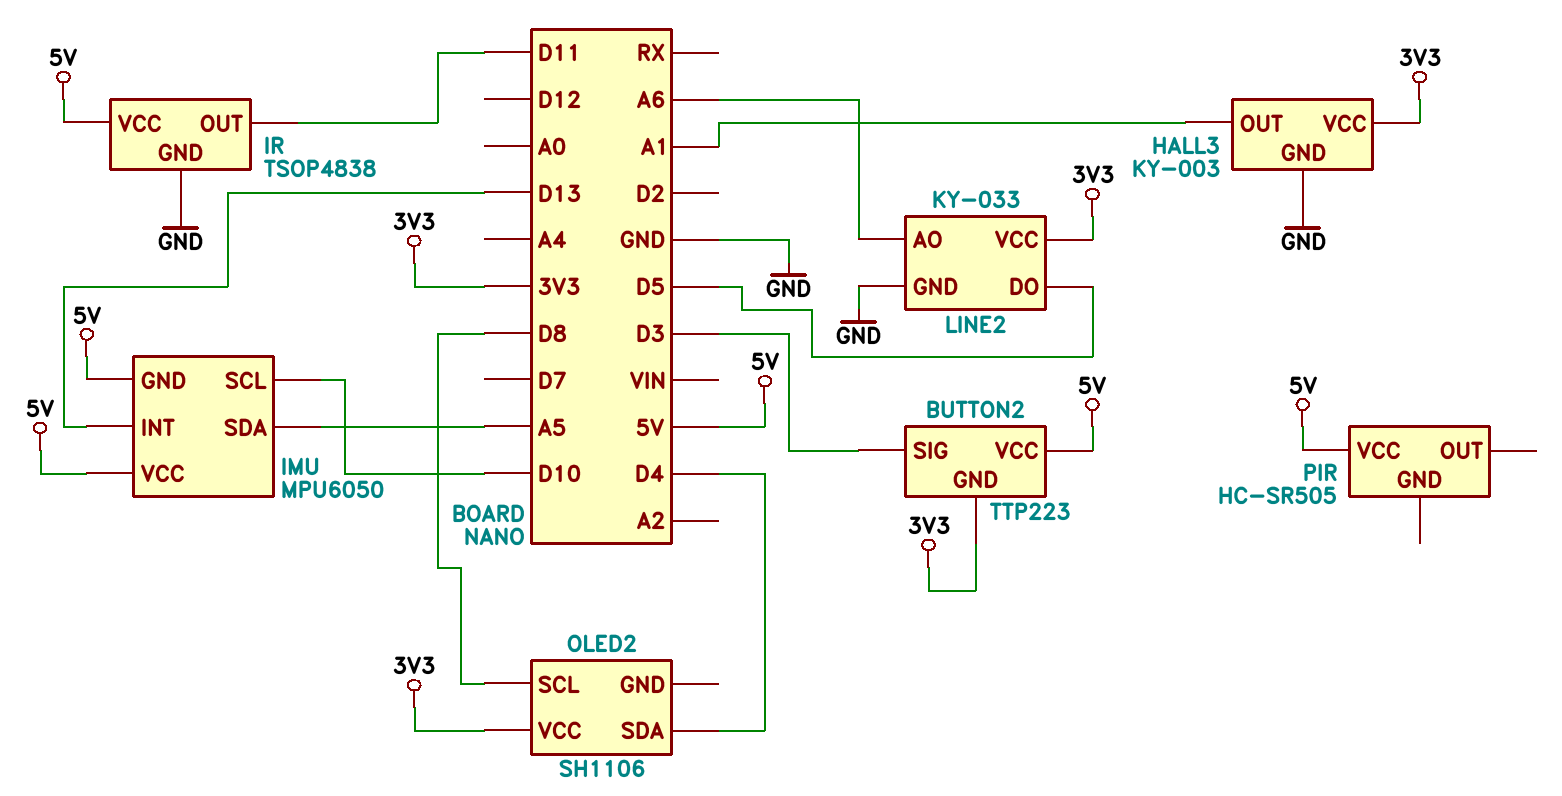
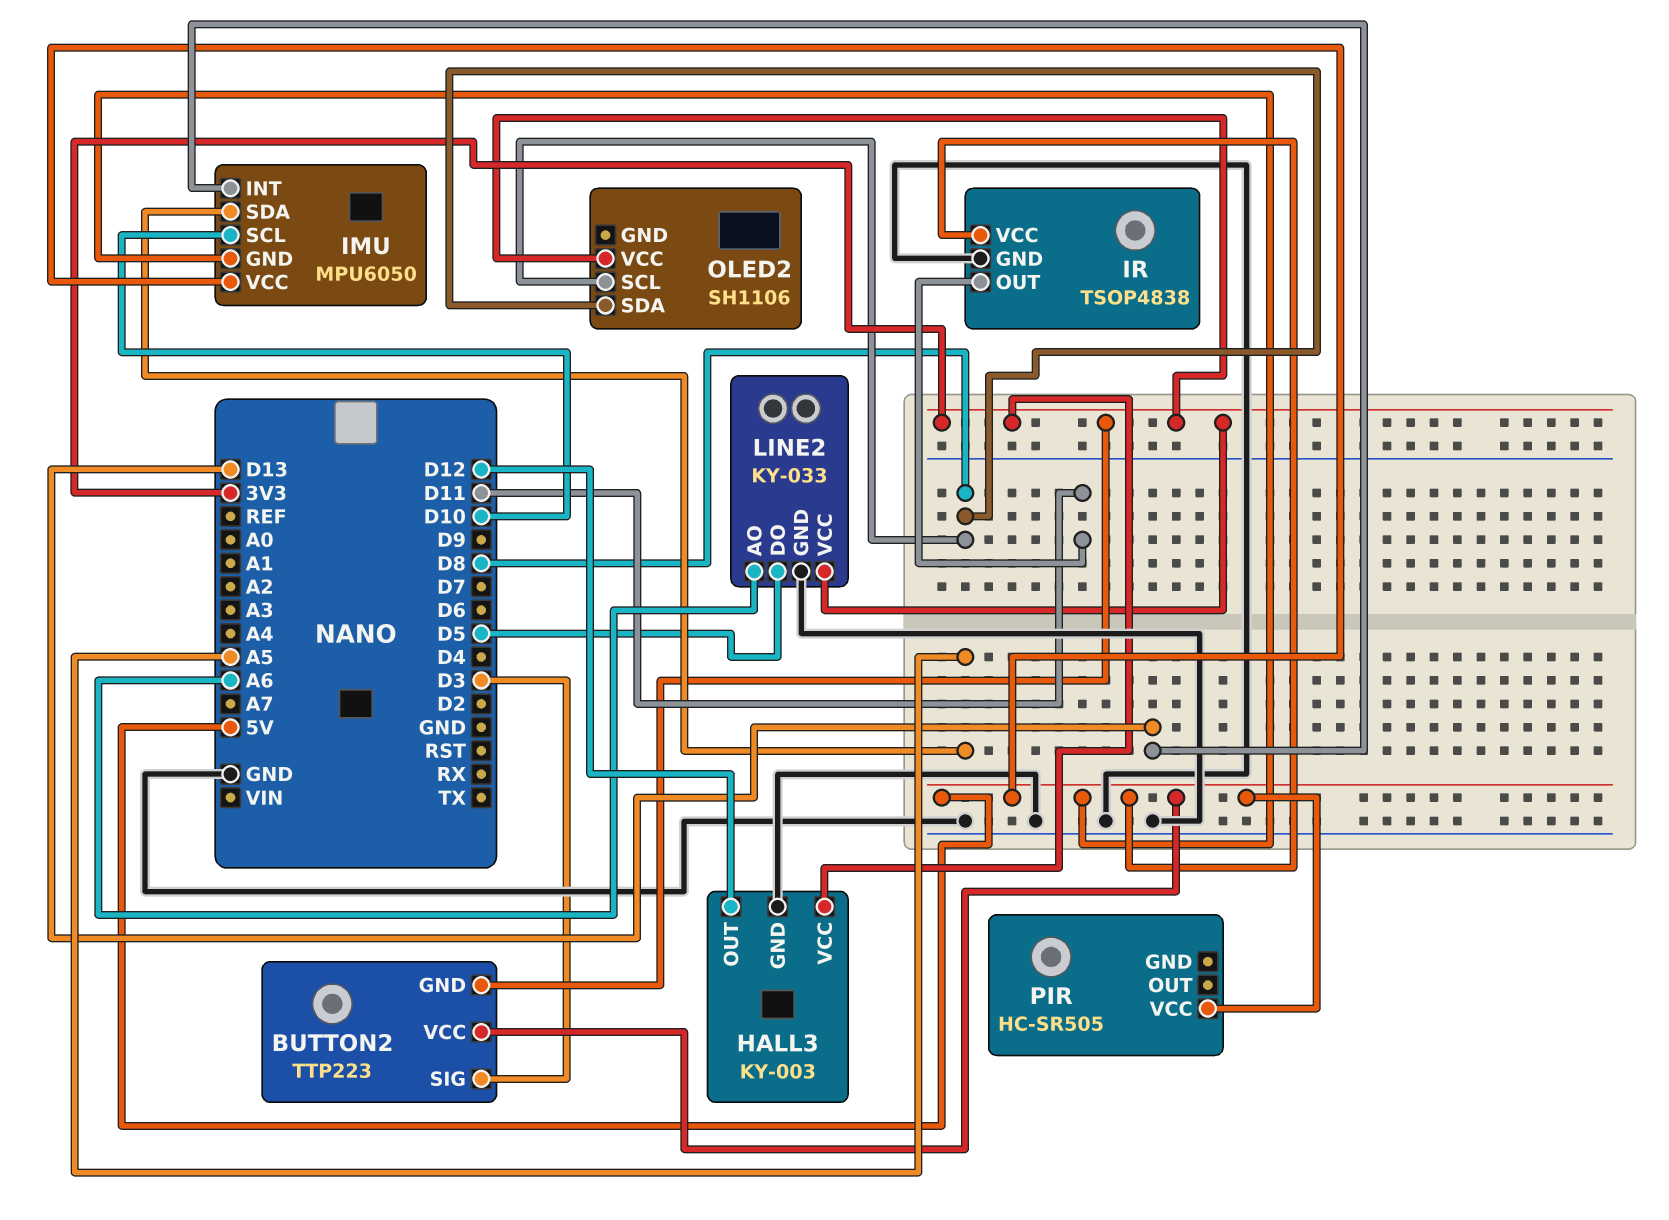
HALL3 pin OUT: A1 -> D12
OLED2 pin SDA: D4 -> D8

